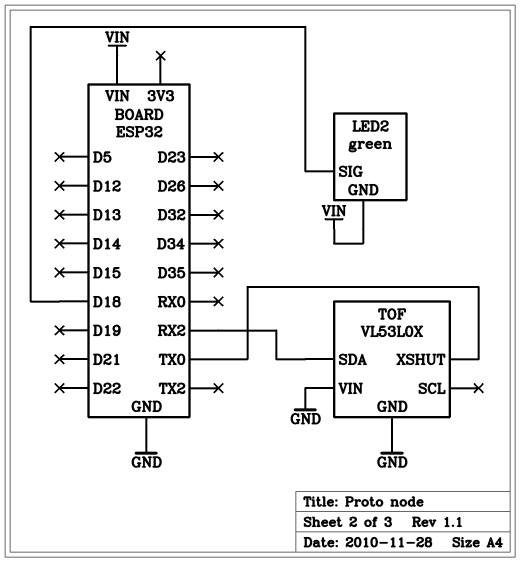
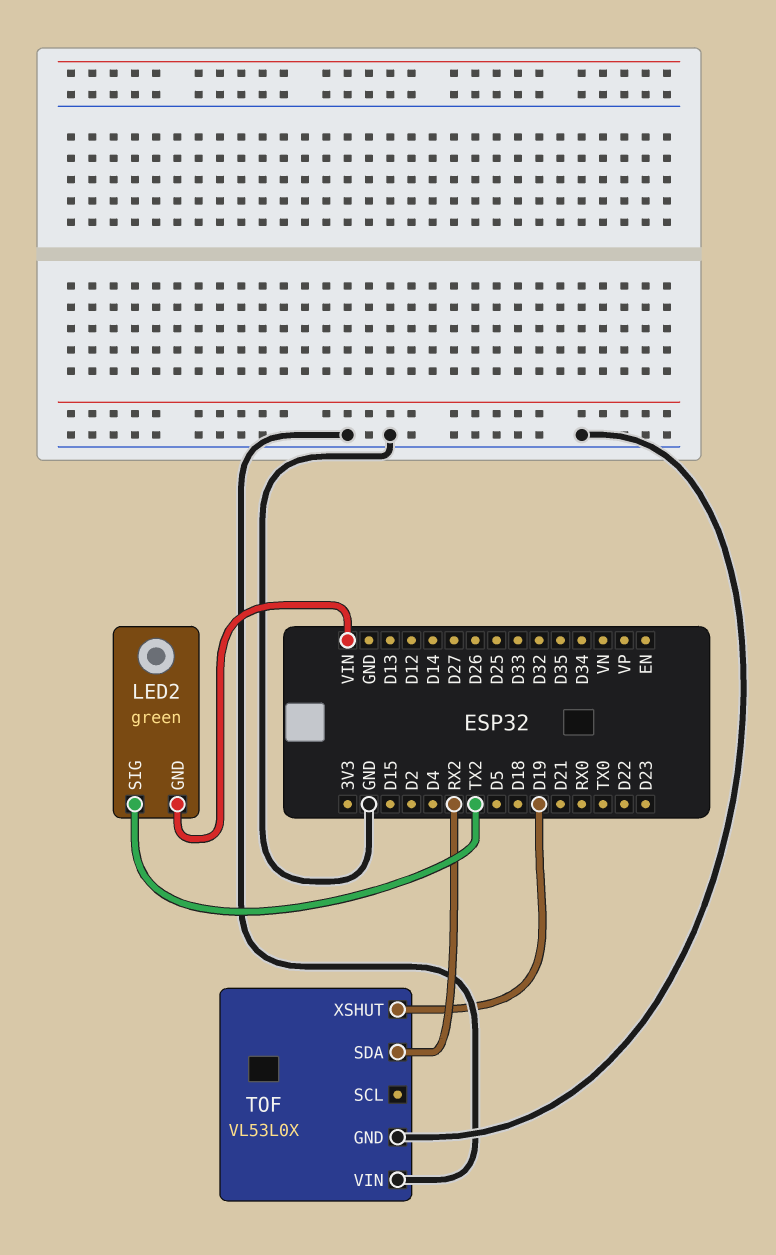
LED2 pin SIG: D18 -> TX2
TOF pin XSHUT: TX0 -> D19

